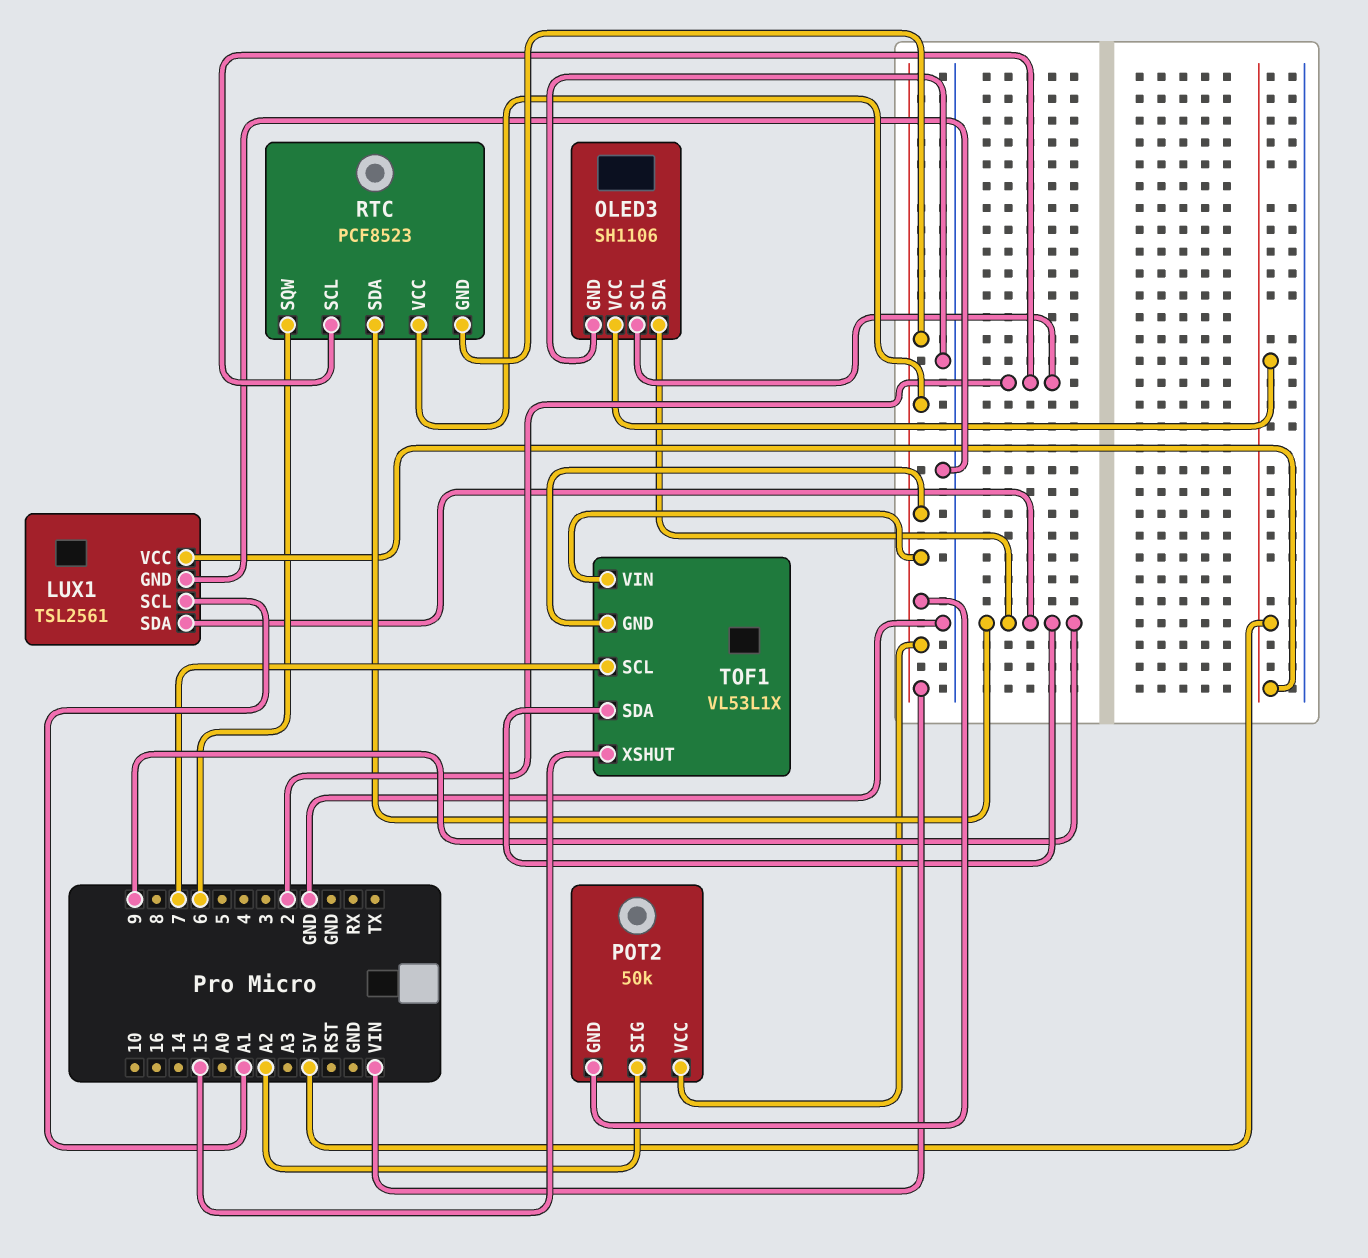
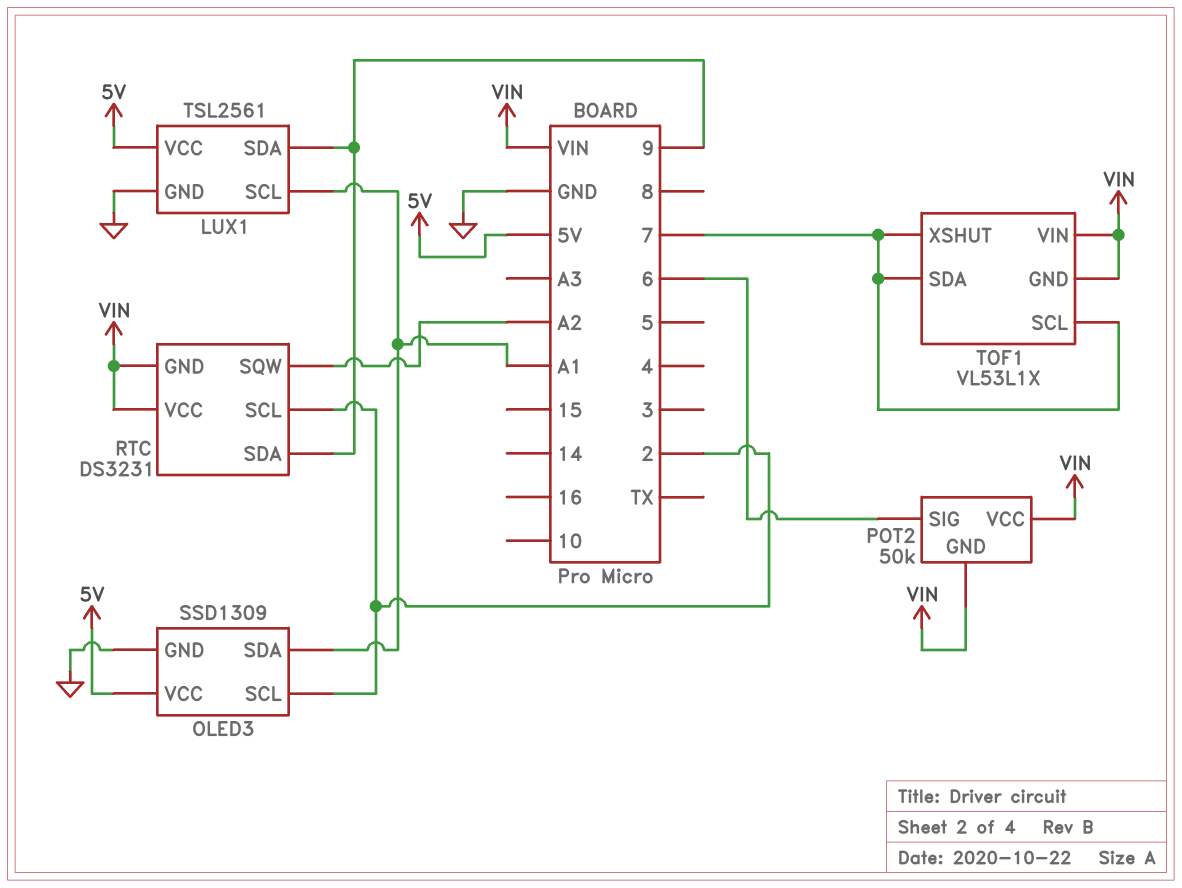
OLED3: SH1106 -> SSD1309
OLED3 pin SDA: 9 -> A1
POT2 pin SIG: A2 -> 6
RTC: PCF8523 -> DS3231
RTC pin SQW: 6 -> A2
TOF1 pin SDA: 9 -> 7
TOF1 pin XSHUT: 15 -> 7

